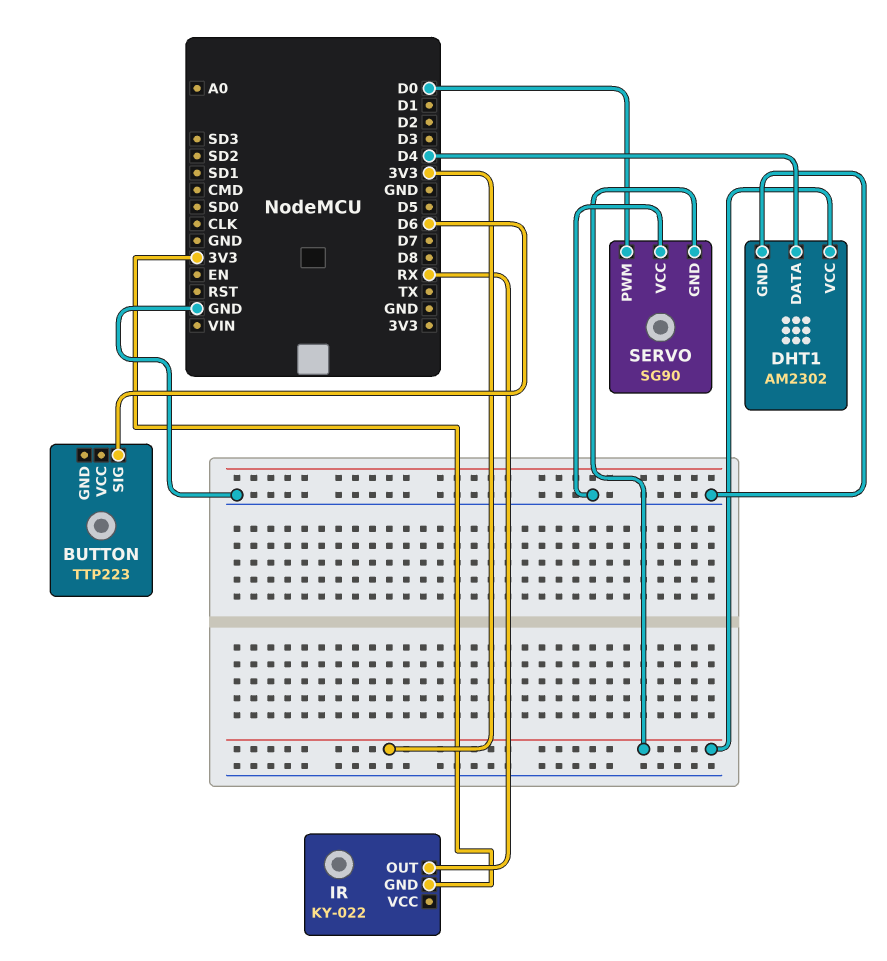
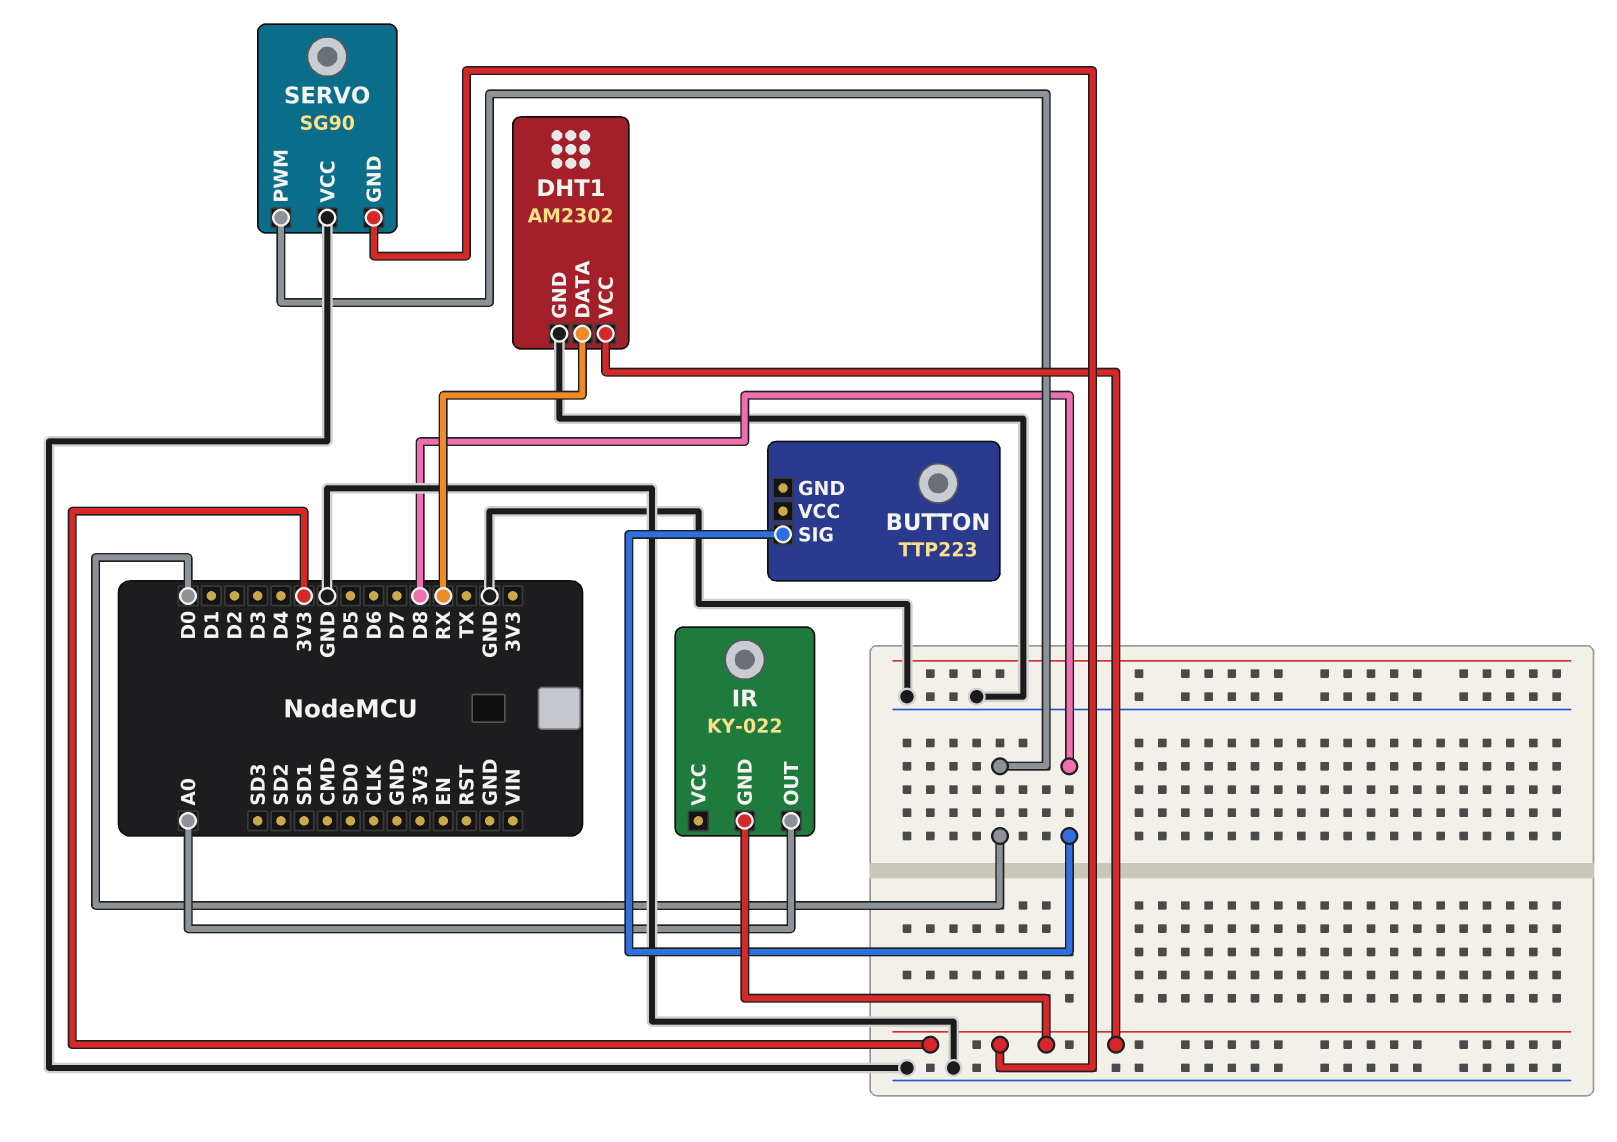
BUTTON pin SIG: D6 -> D8
DHT1 pin DATA: D4 -> RX
IR pin OUT: RX -> A0

